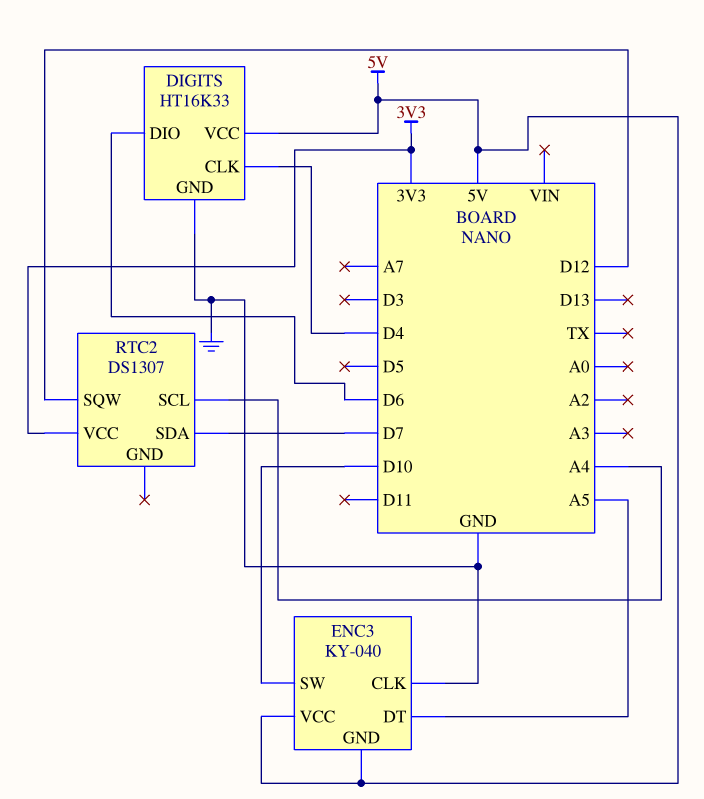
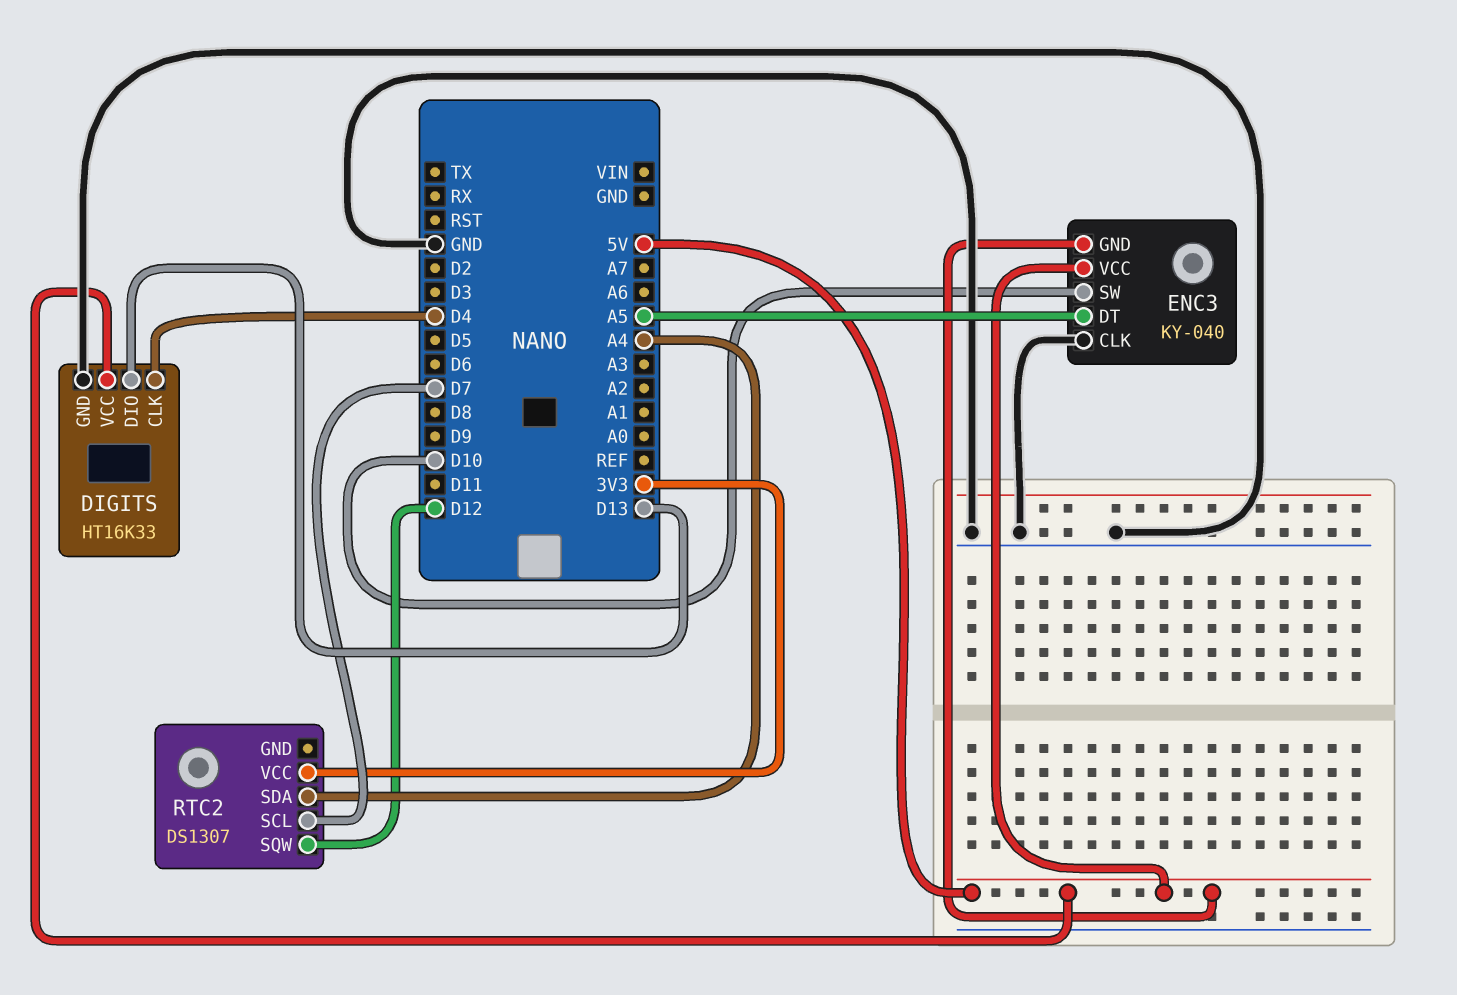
DIGITS pin DIO: D6 -> D13
RTC2 pin SCL: A4 -> D7
RTC2 pin SDA: D7 -> A4

